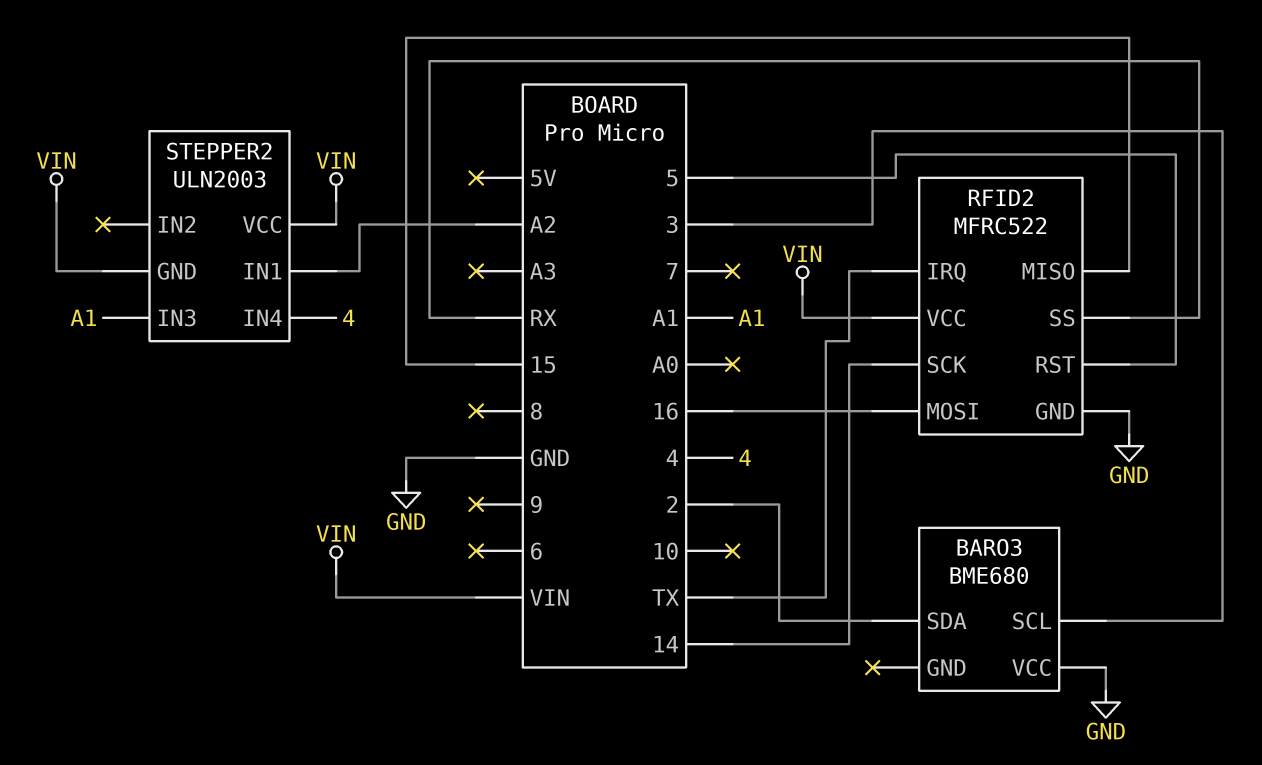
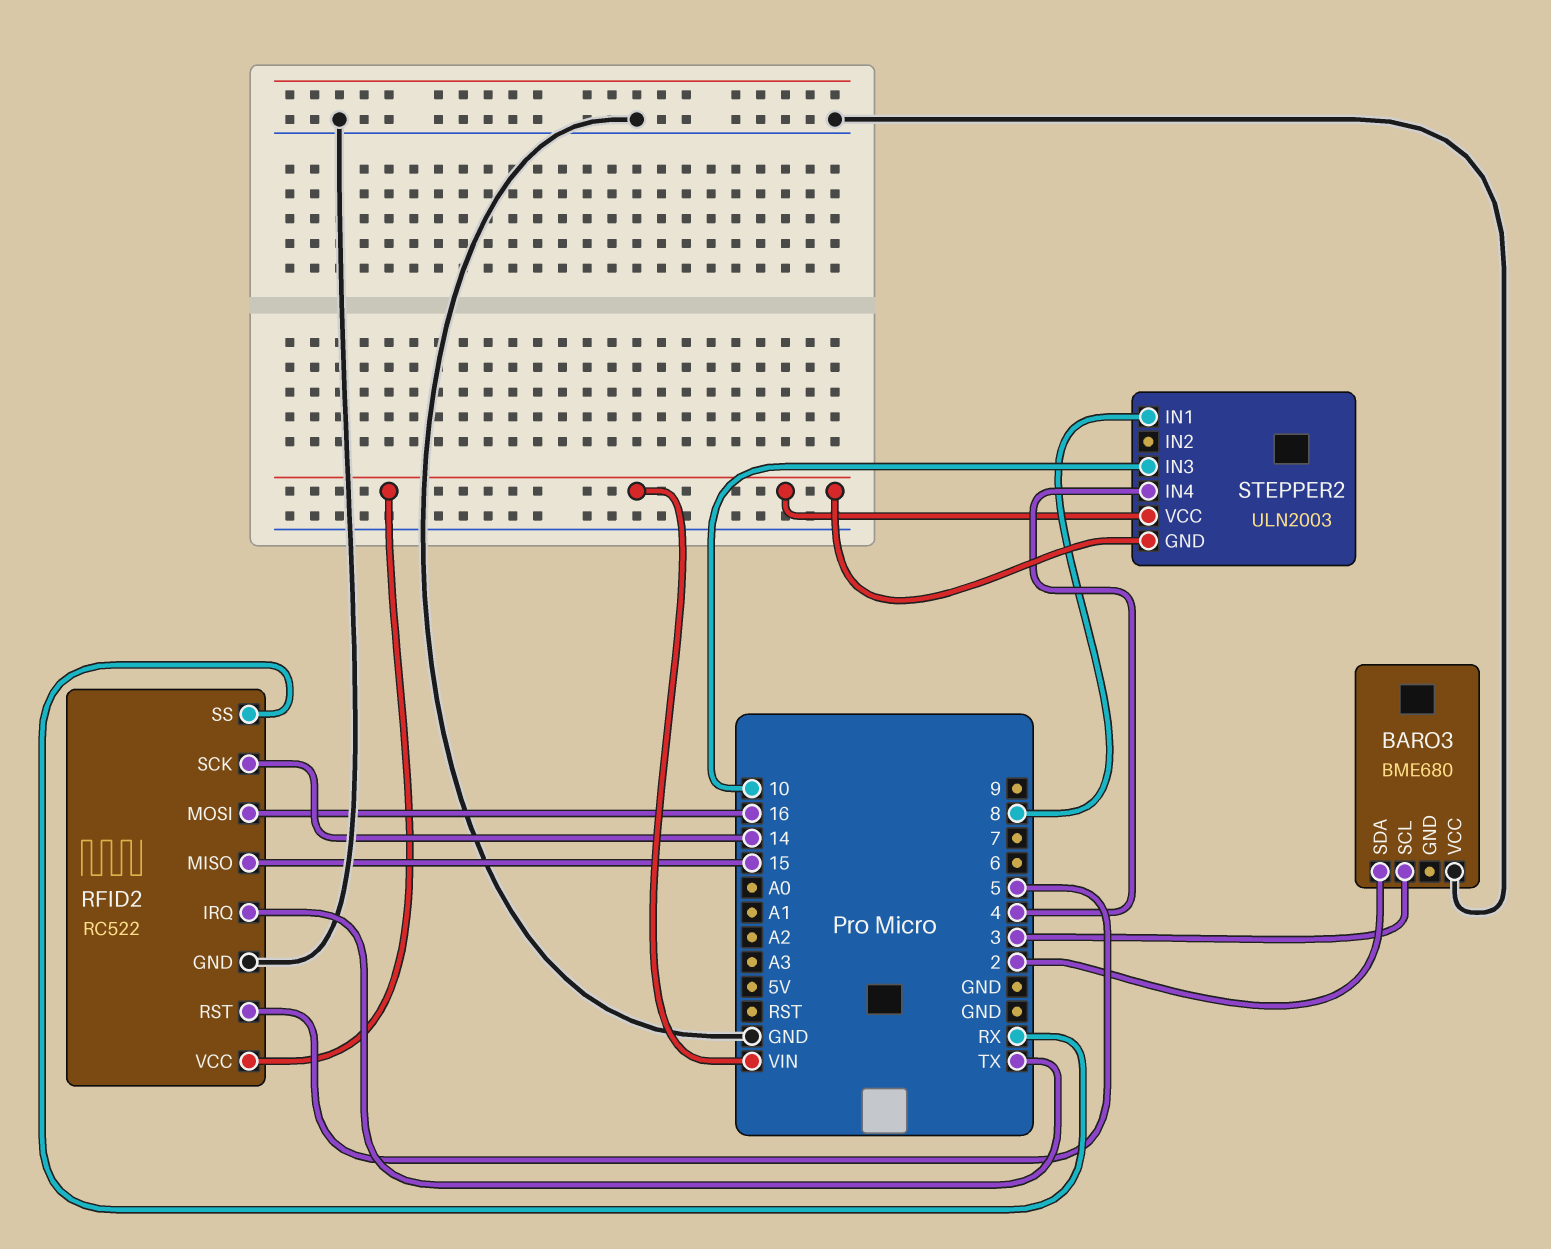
RFID2: MFRC522 -> RC522
STEPPER2 pin IN1: A2 -> 8
STEPPER2 pin IN3: A1 -> 10

